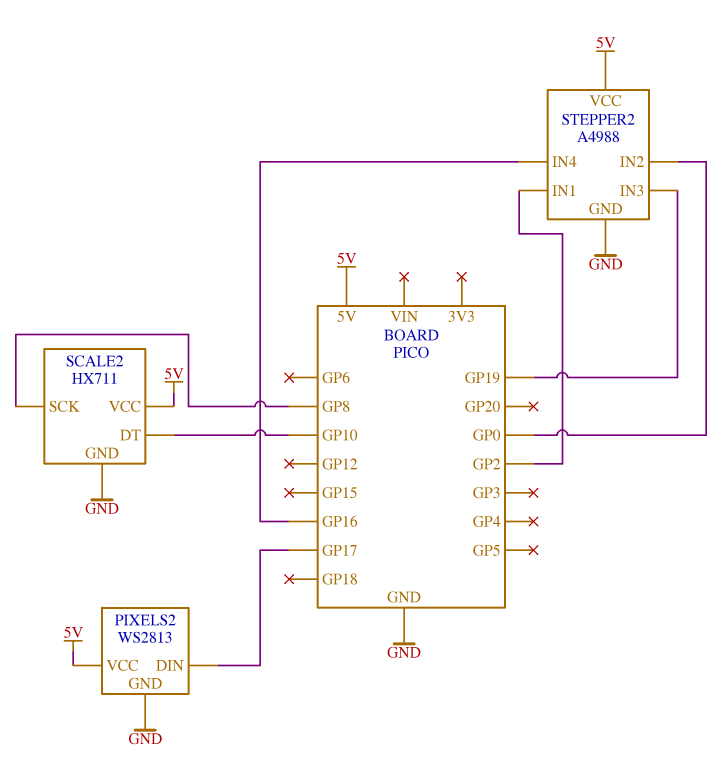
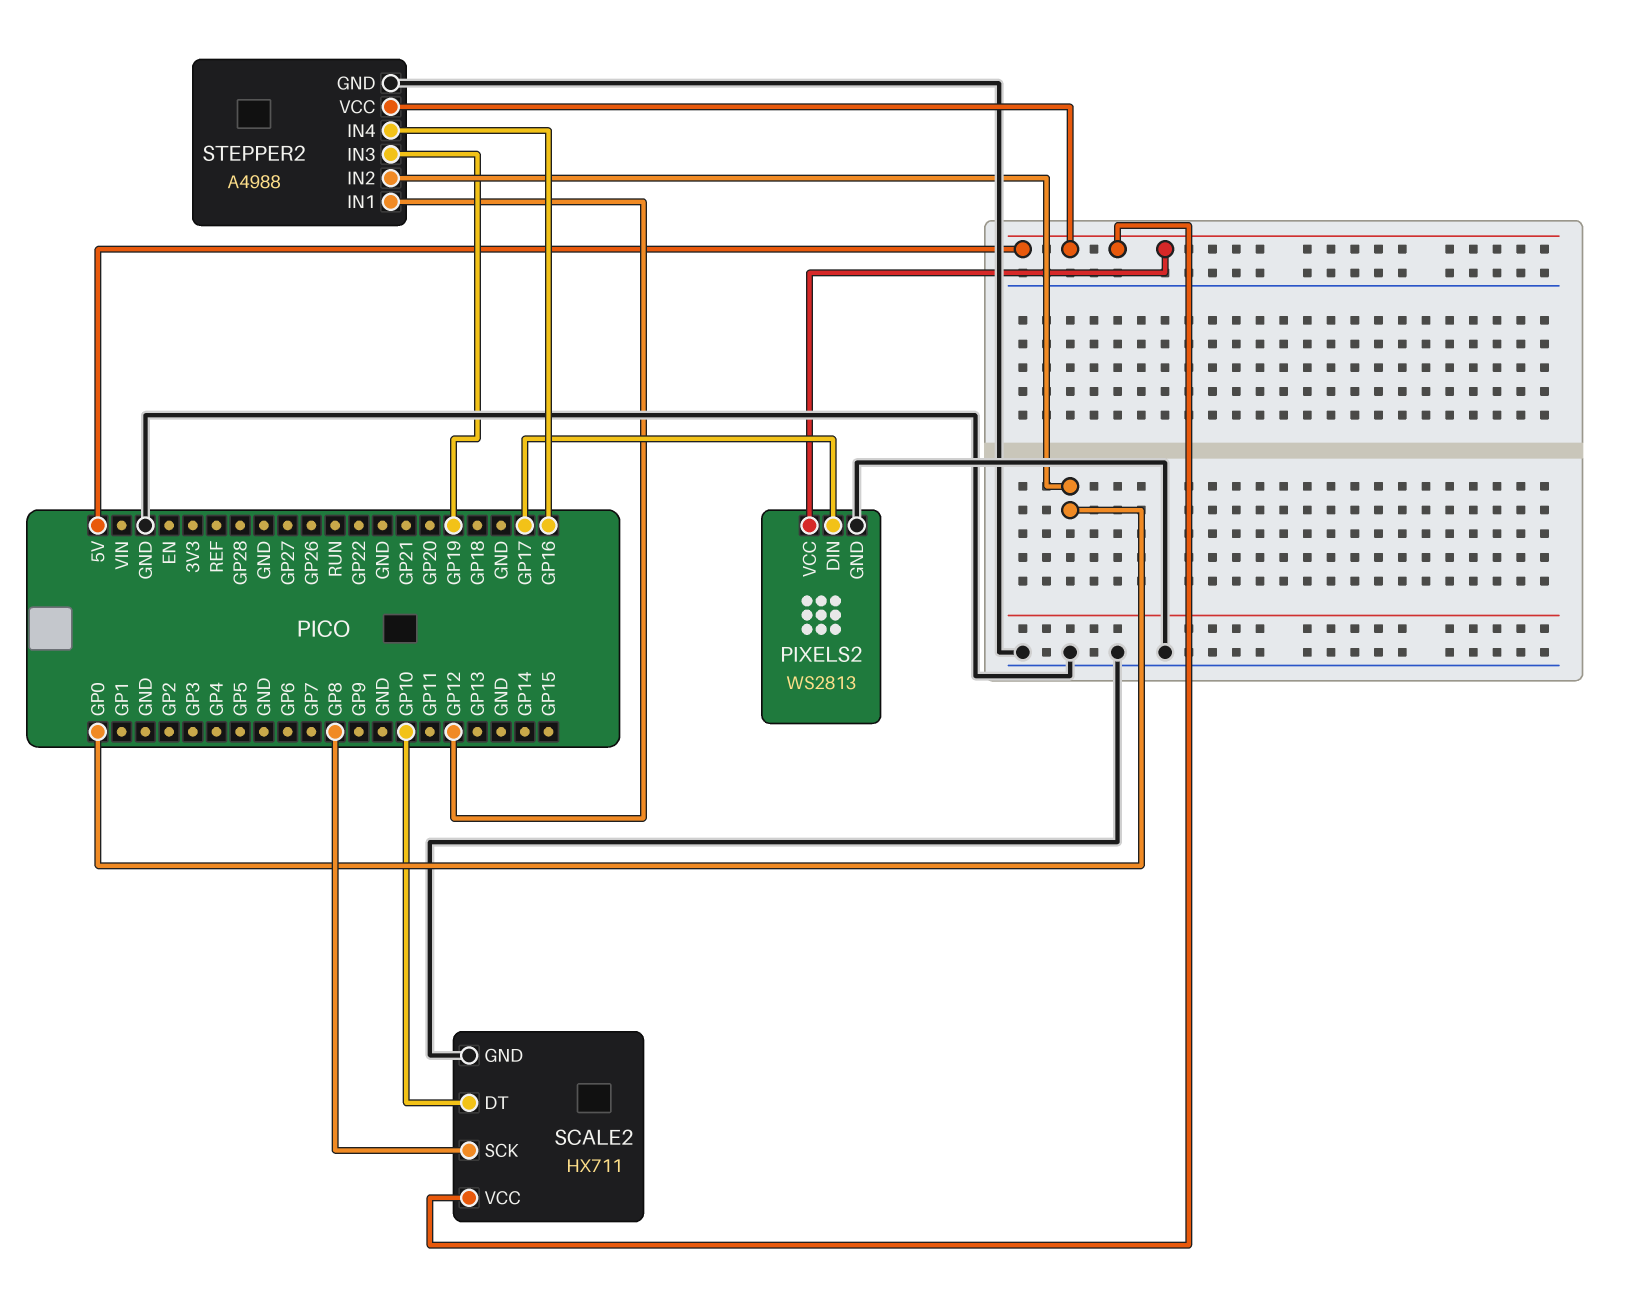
STEPPER2 pin IN1: GP2 -> GP12

